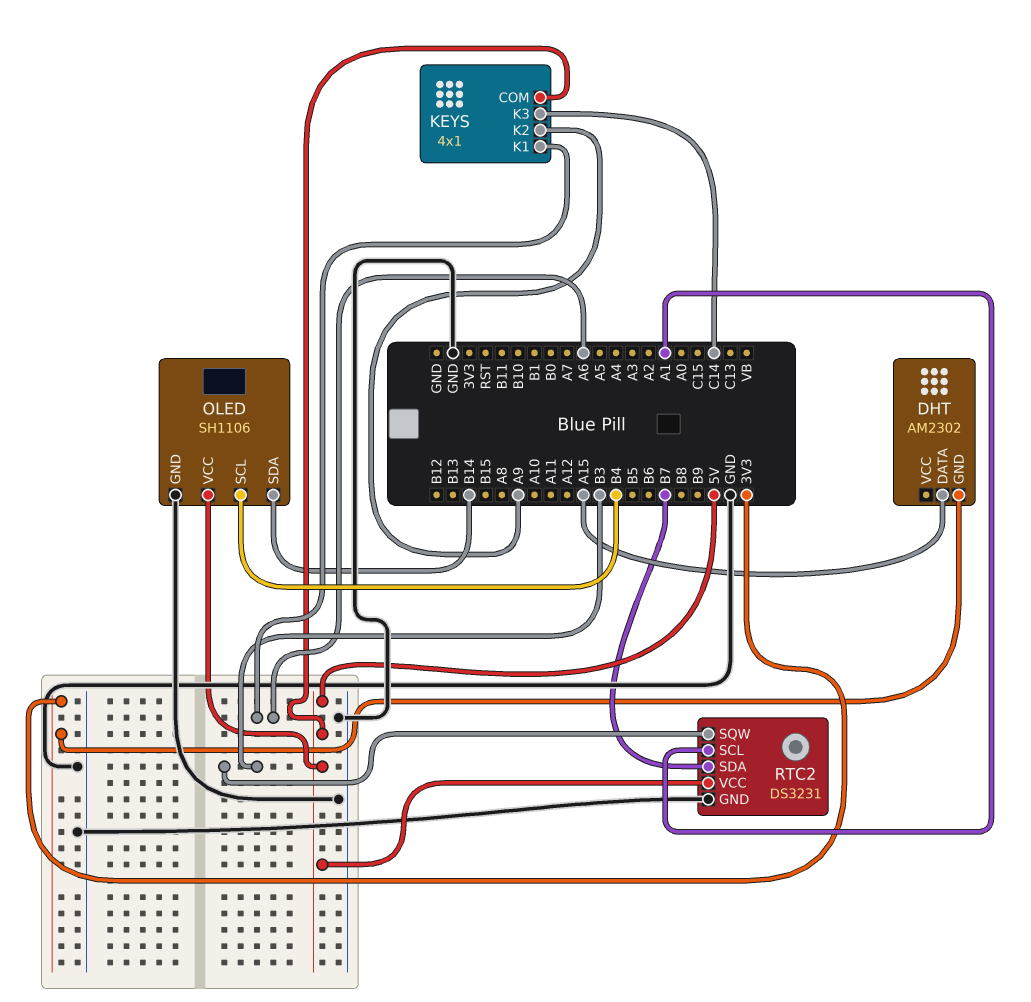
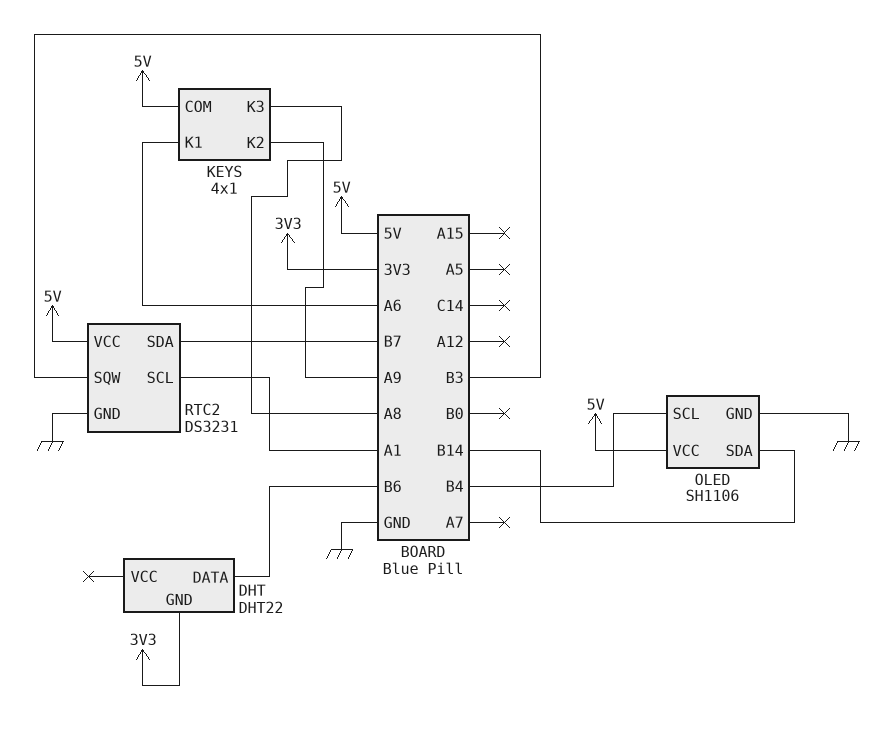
DHT: AM2302 -> DHT22
DHT pin DATA: A15 -> B6
KEYS pin K3: C14 -> A8

